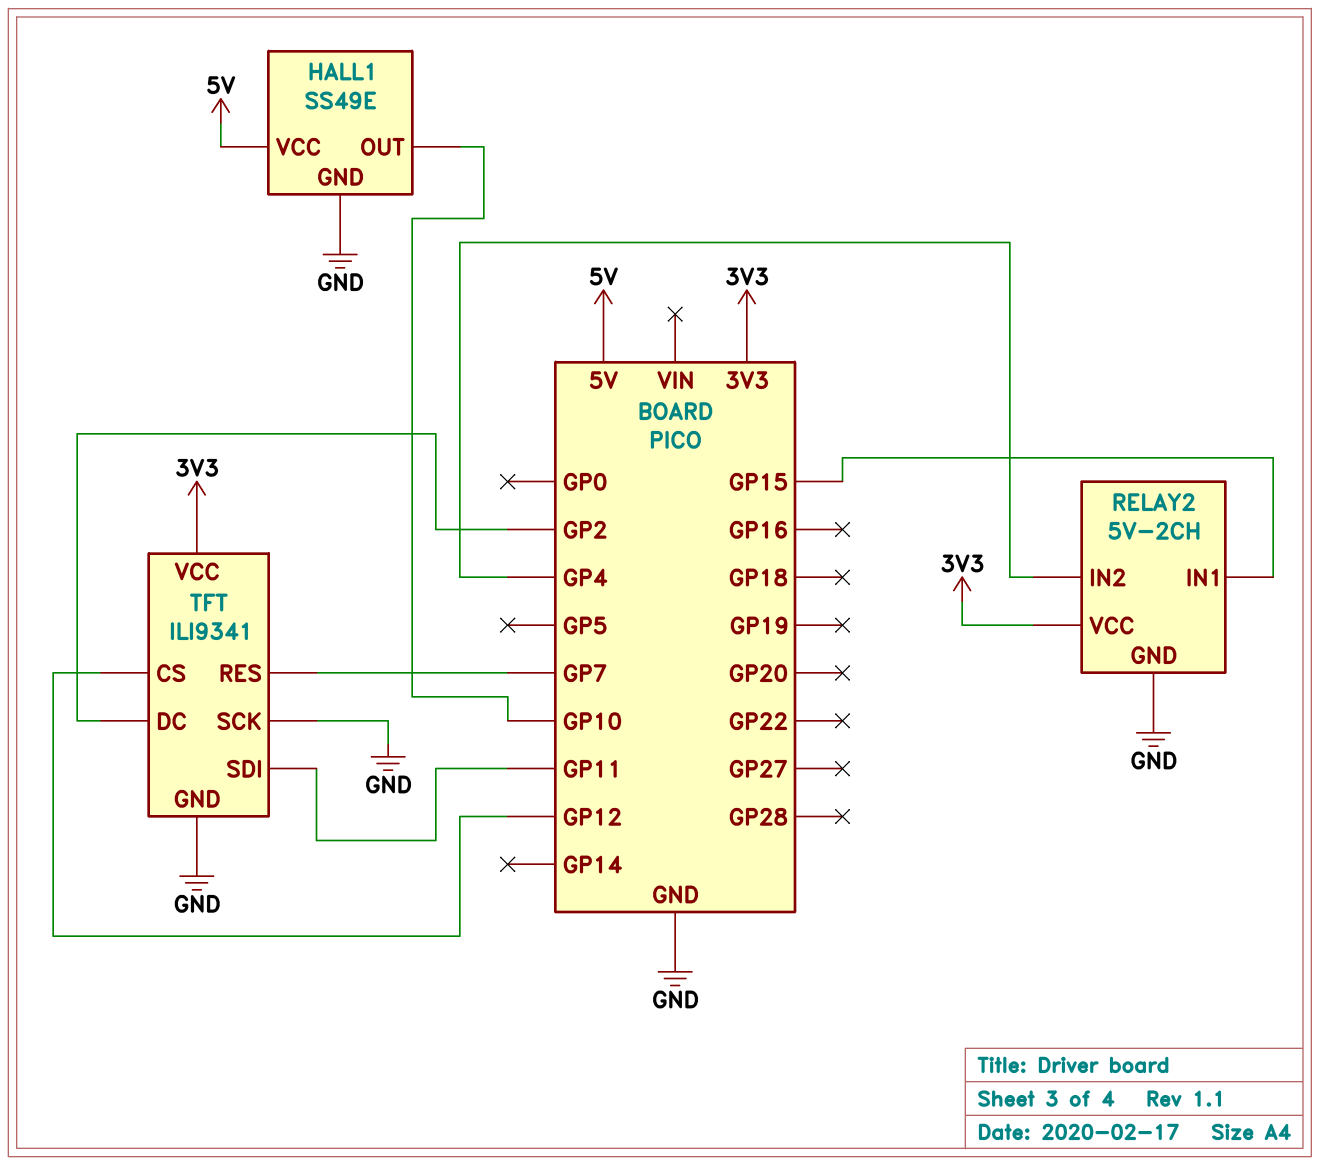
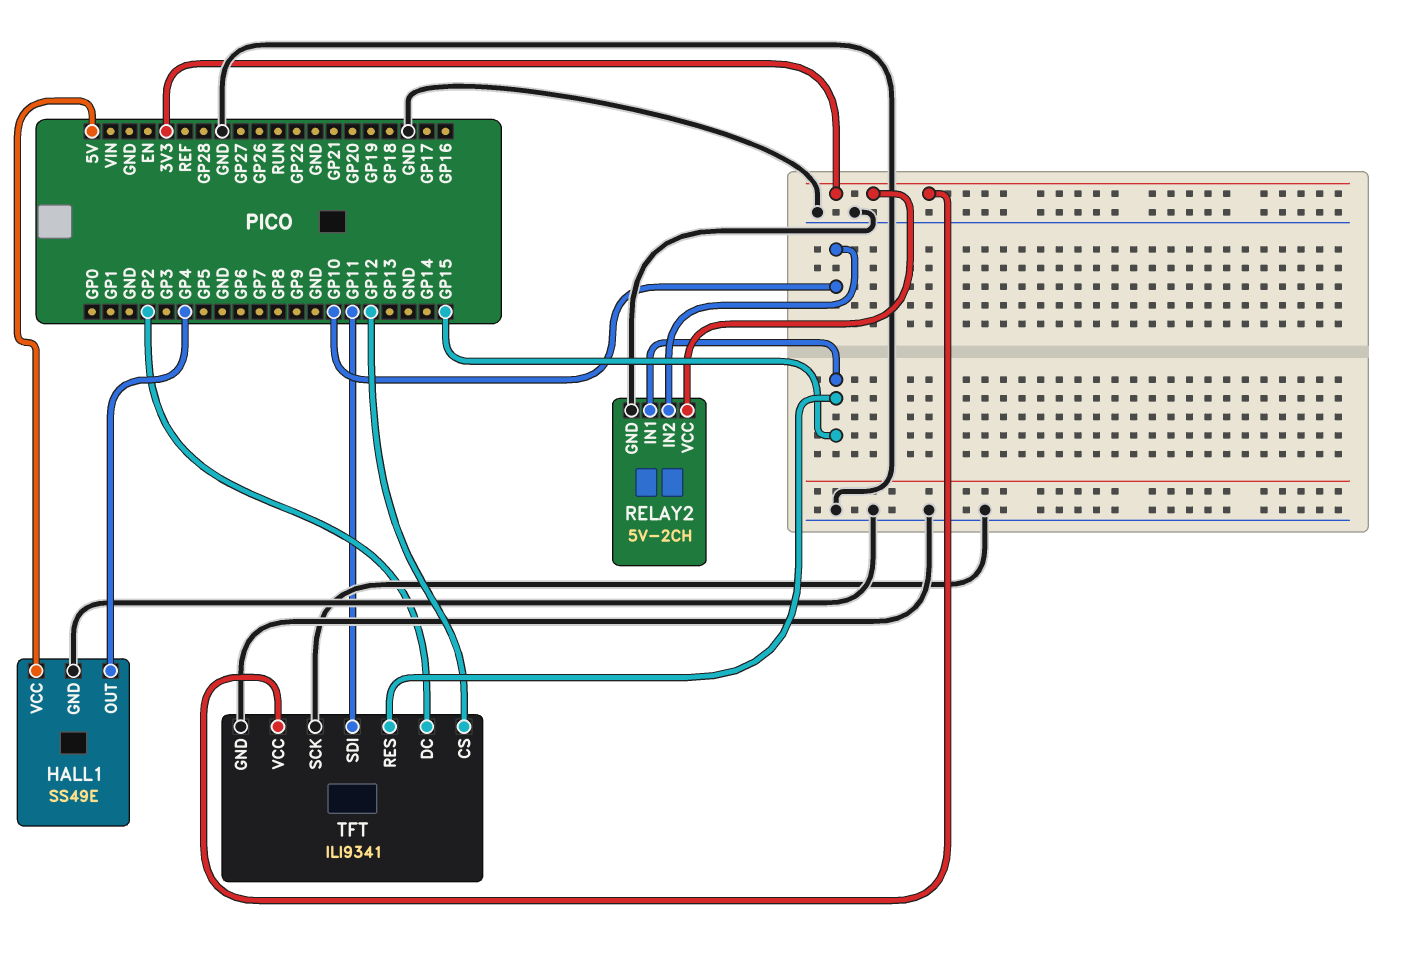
HALL1 pin OUT: GP10 -> GP4
RELAY2 pin IN2: GP4 -> GP10
TFT pin RES: GP7 -> GP15

